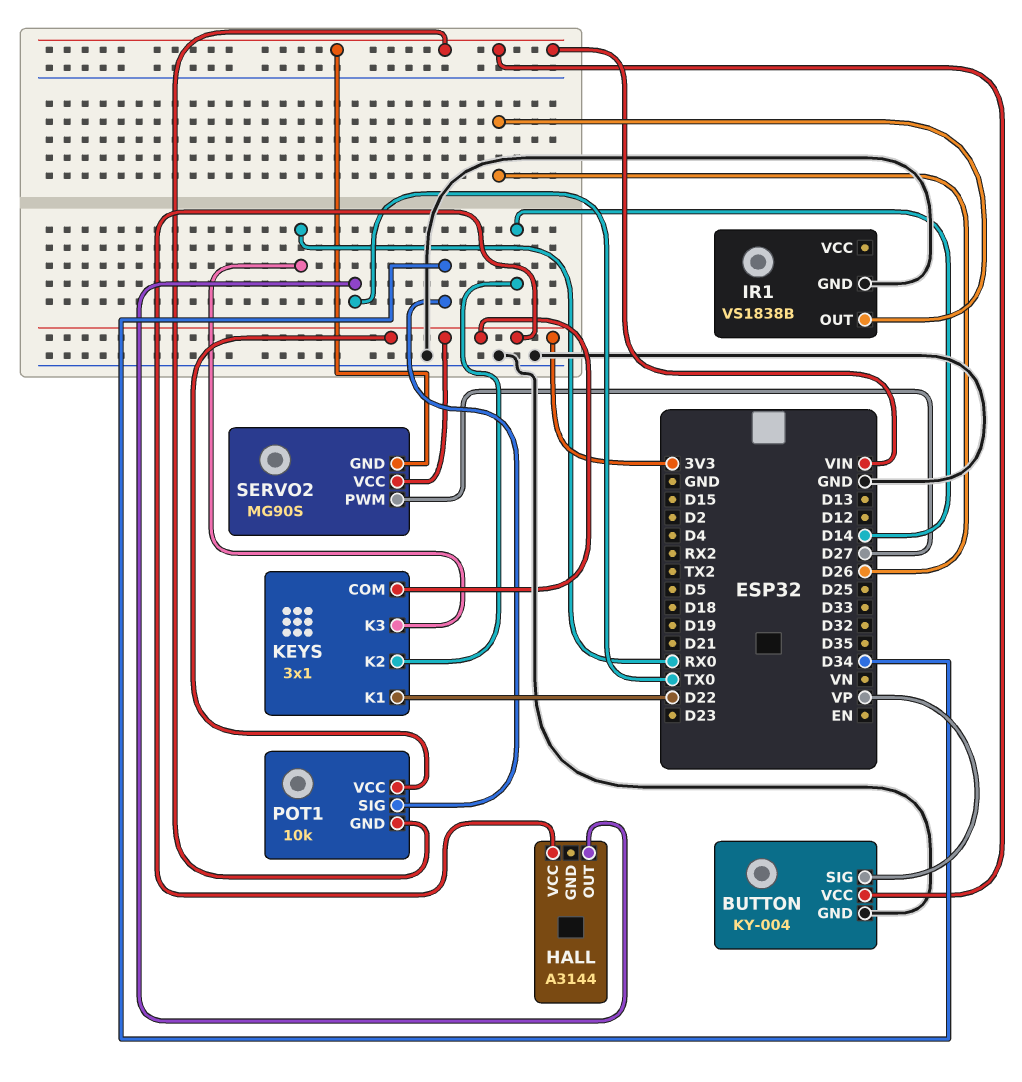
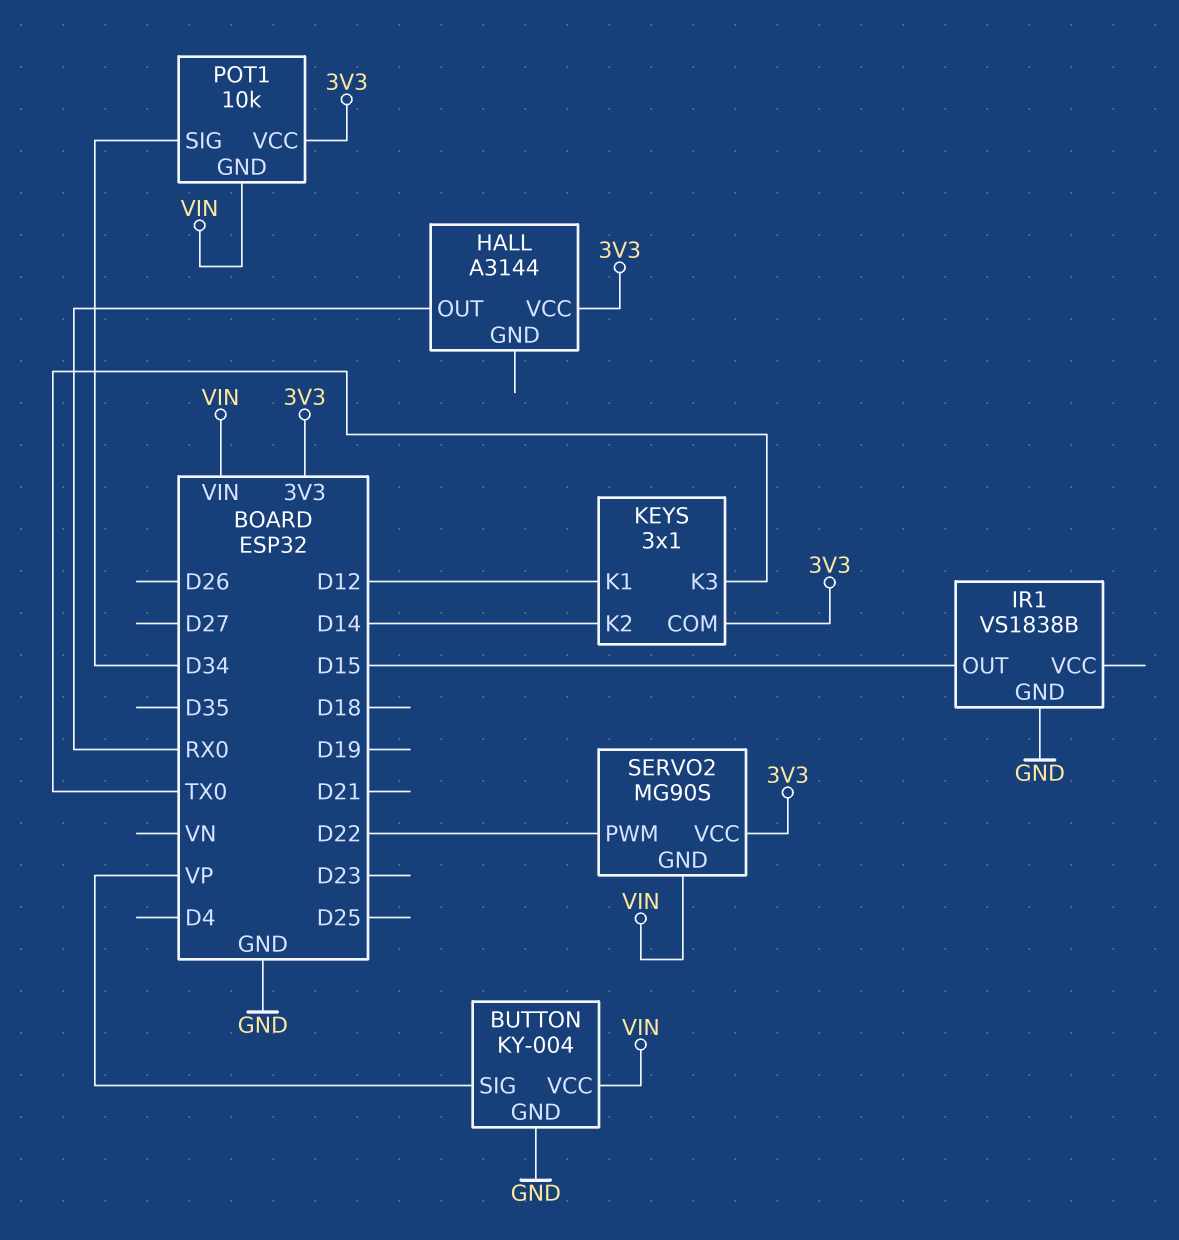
HALL pin OUT: TX0 -> RX0
IR1 pin OUT: D26 -> D15
KEYS pin K1: D22 -> D12
KEYS pin K3: RX0 -> TX0
SERVO2 pin PWM: D27 -> D22

